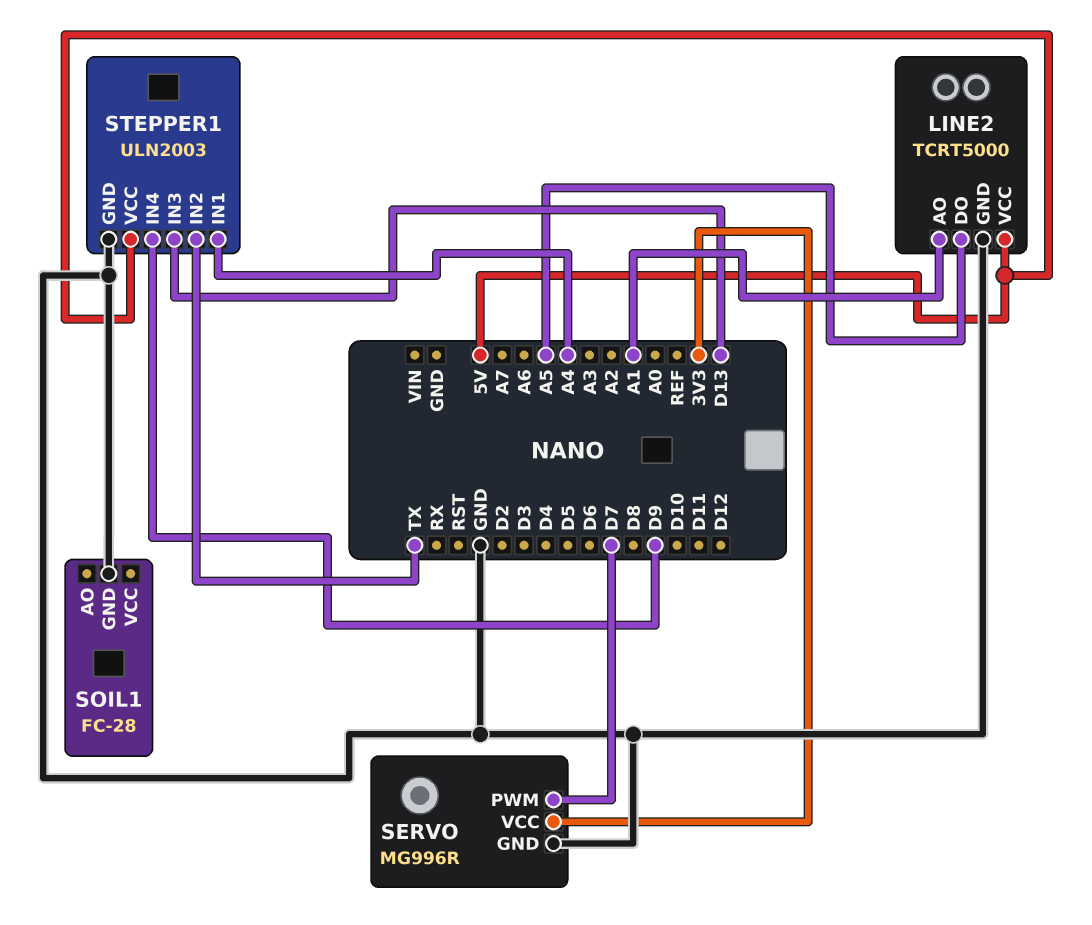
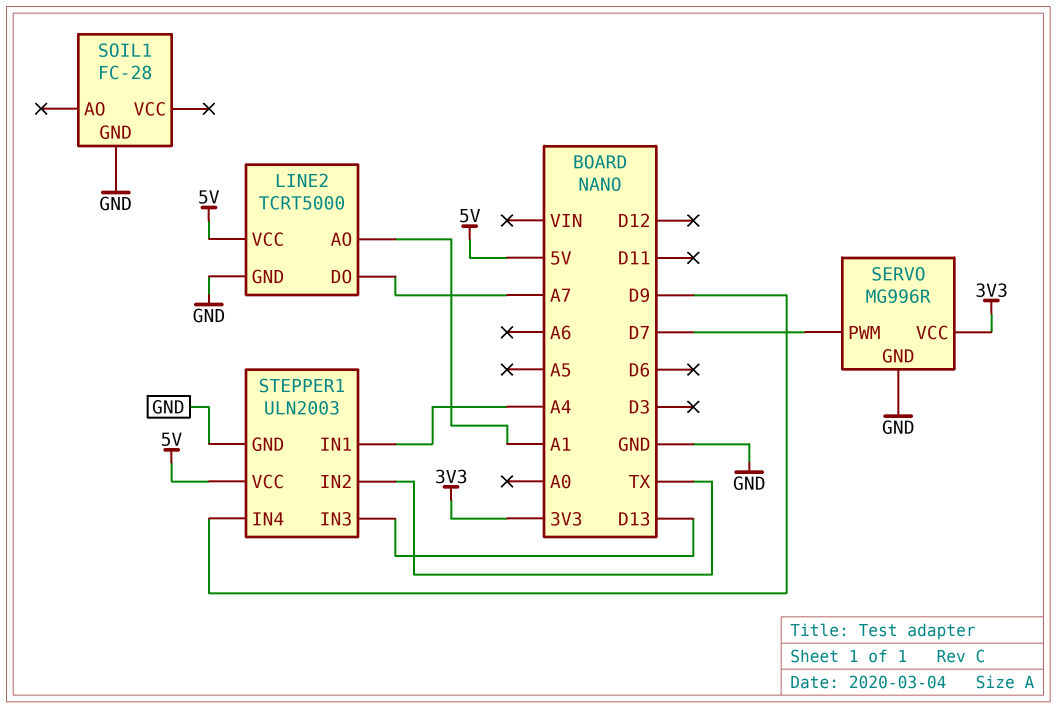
LINE2 pin DO: A5 -> A7

